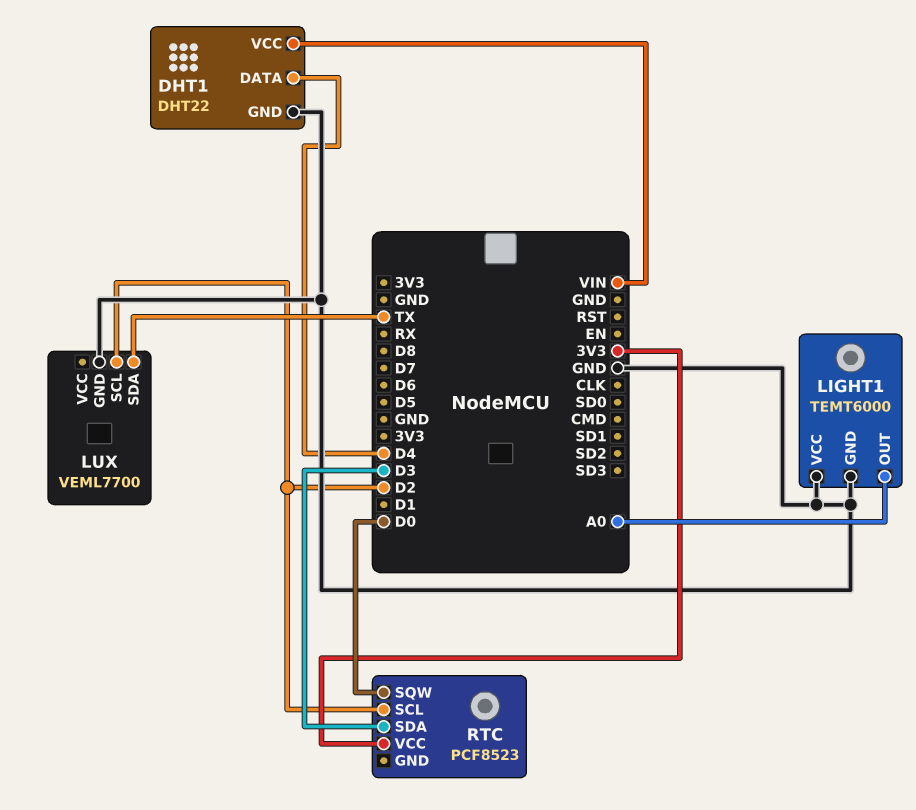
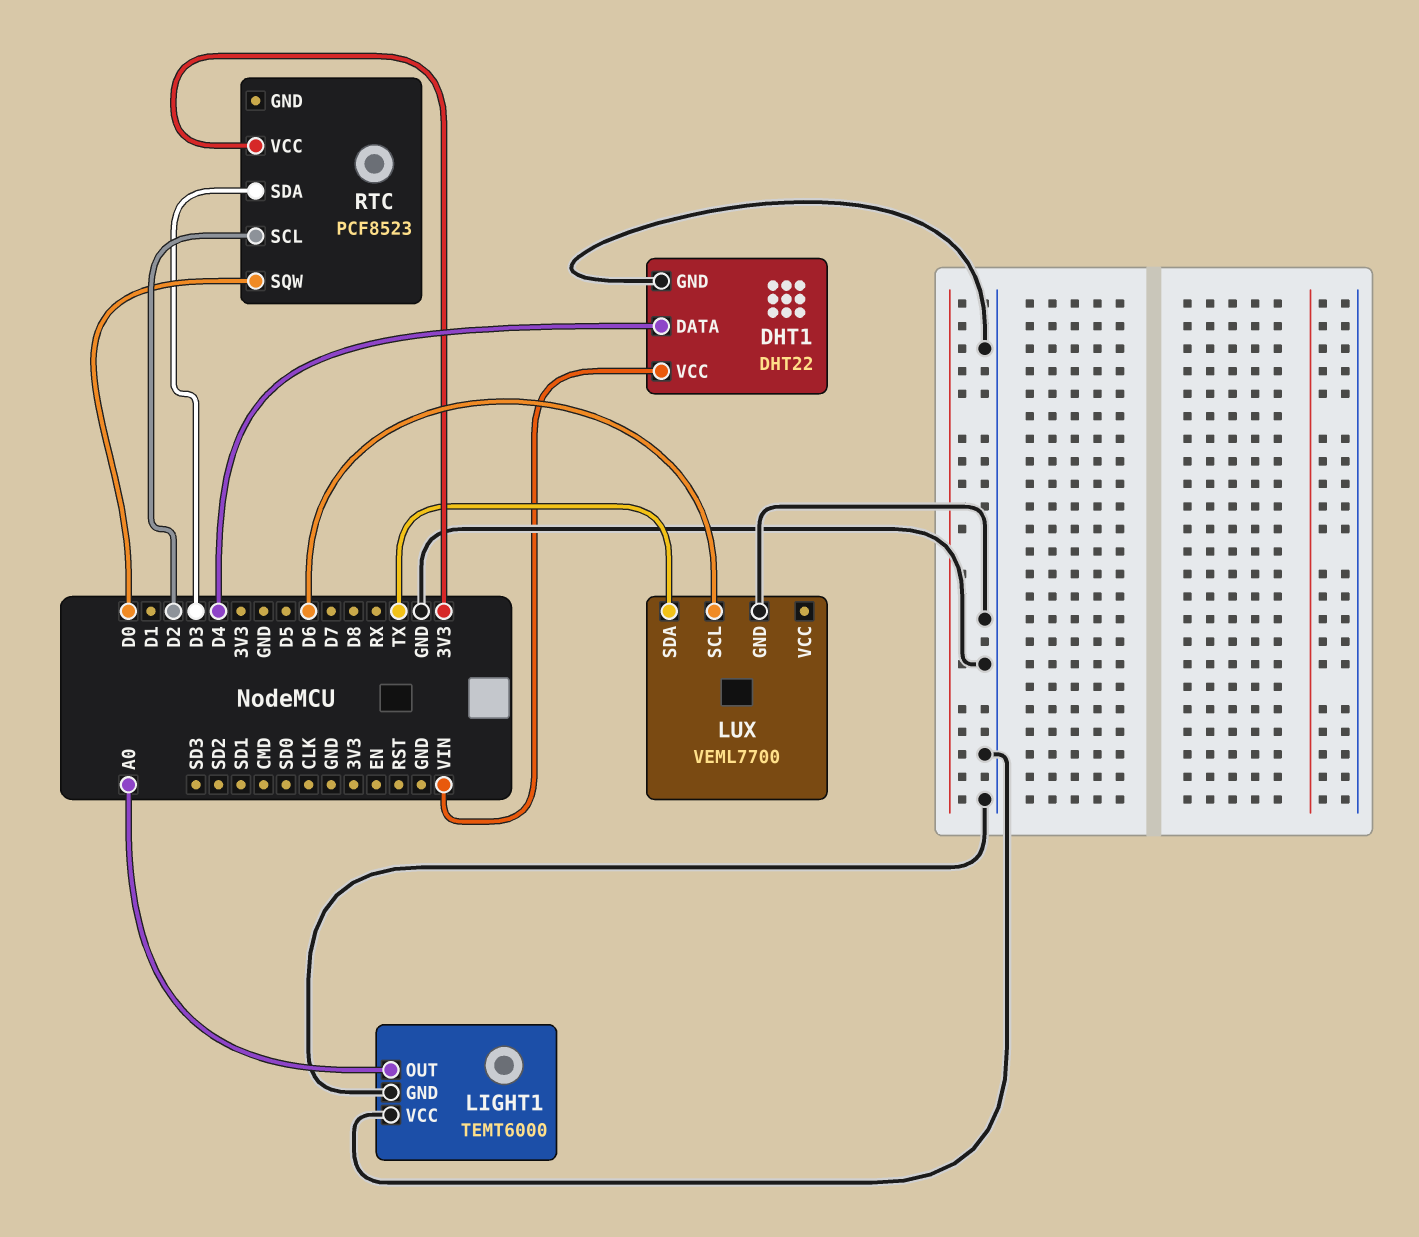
LUX pin SCL: D2 -> D6

